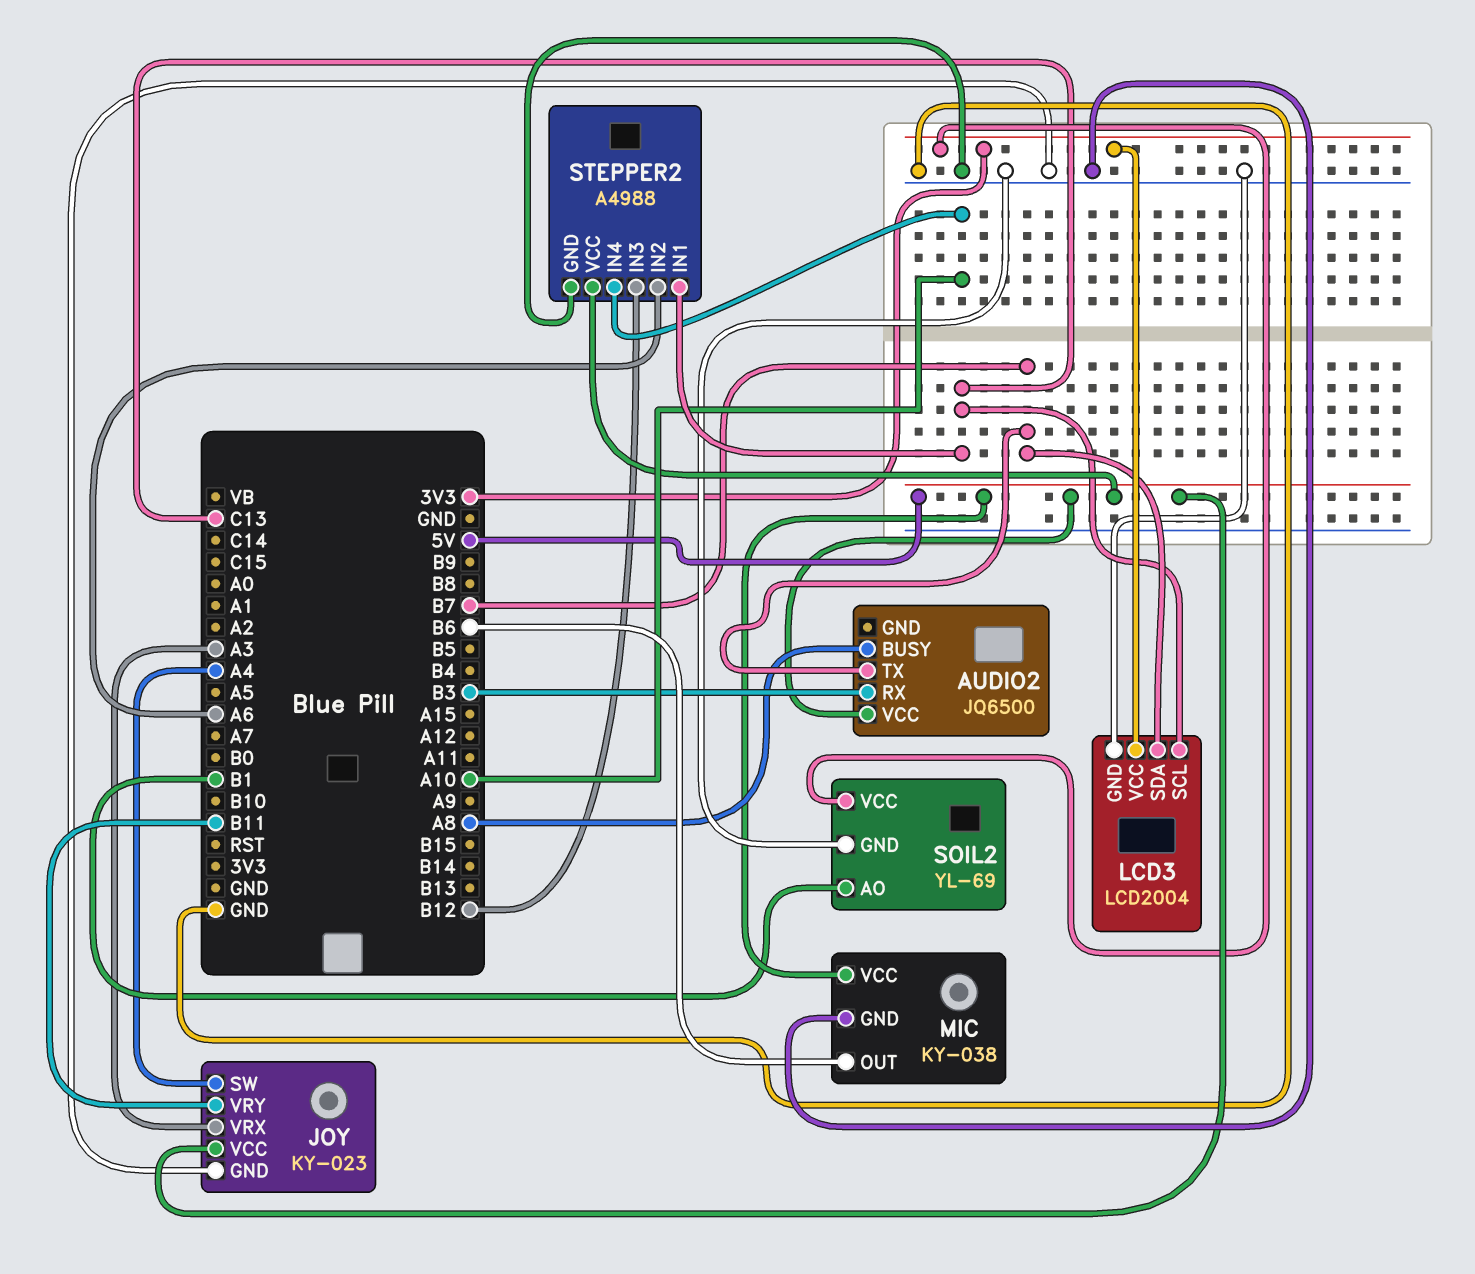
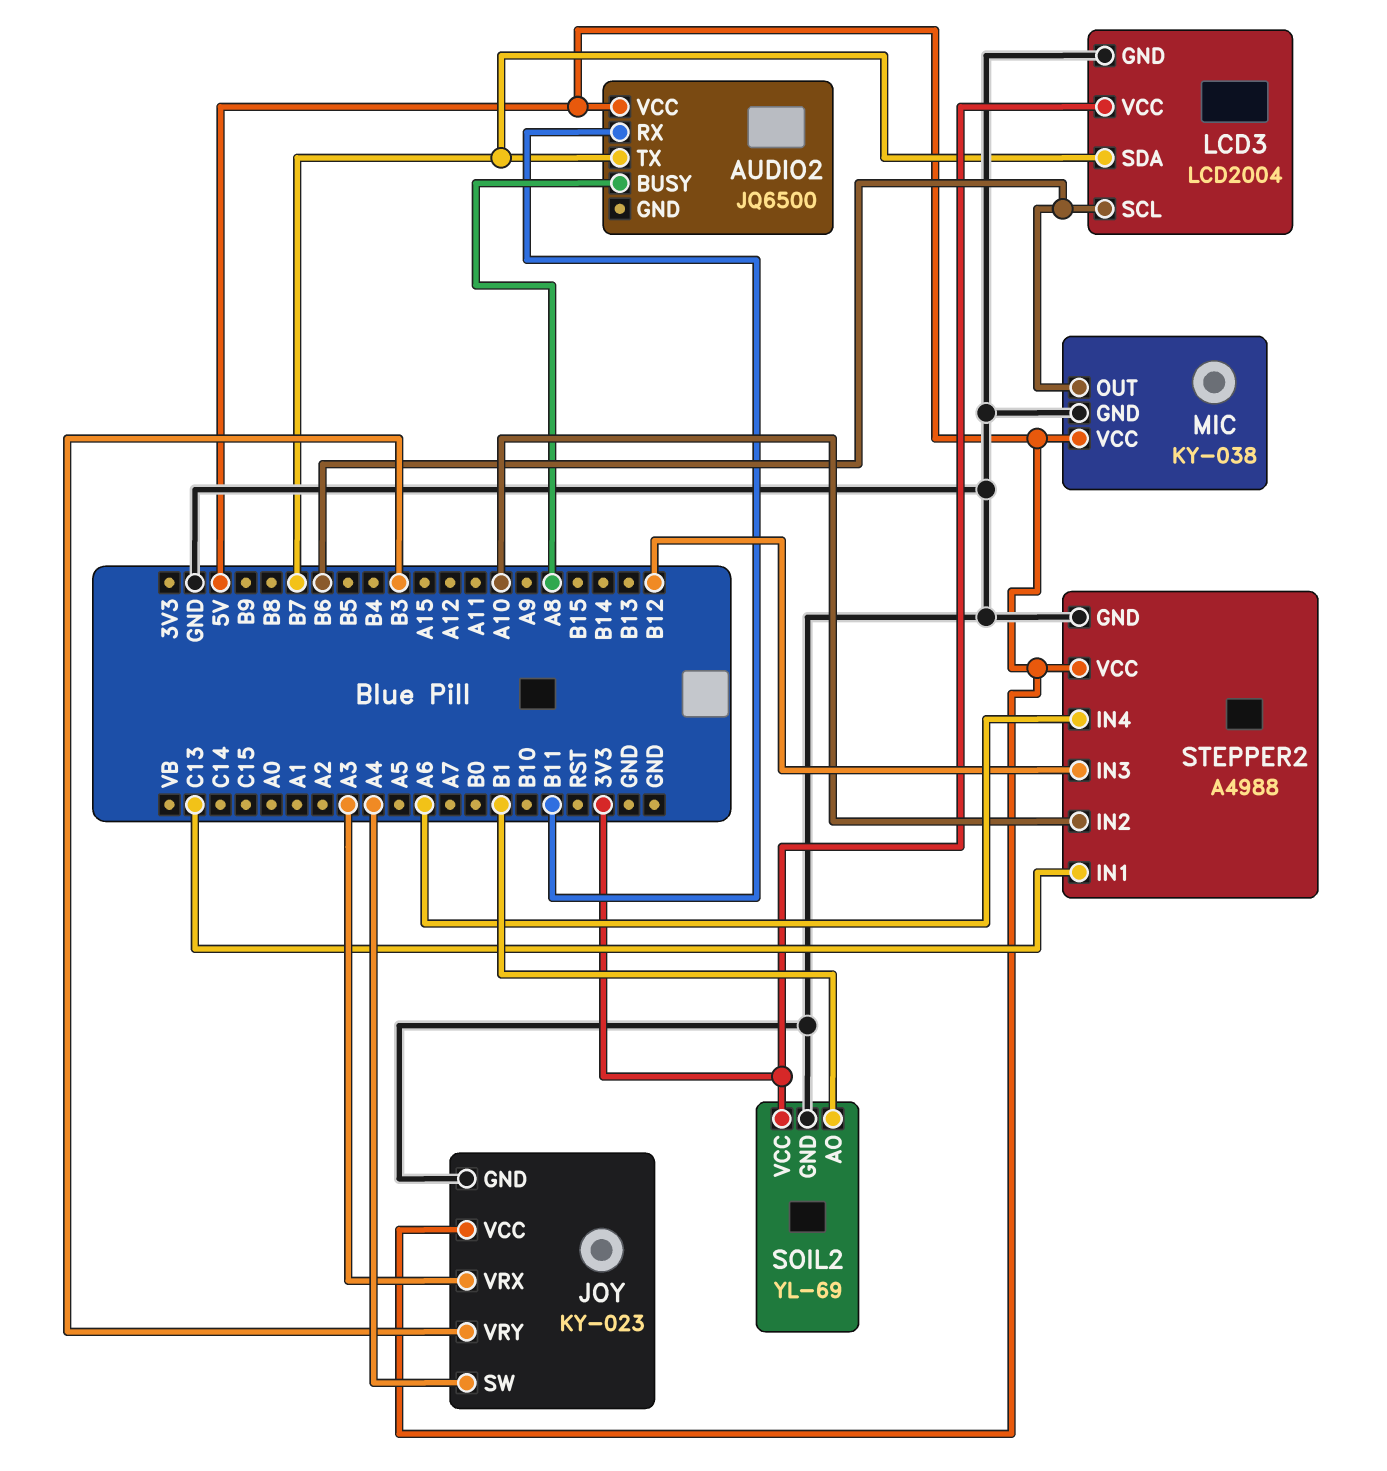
AUDIO2 pin RX: B3 -> B11
JOY pin VRY: B11 -> B3
LCD3 pin SCL: C13 -> B6
STEPPER2 pin IN2: A6 -> A10
STEPPER2 pin IN4: A10 -> A6

